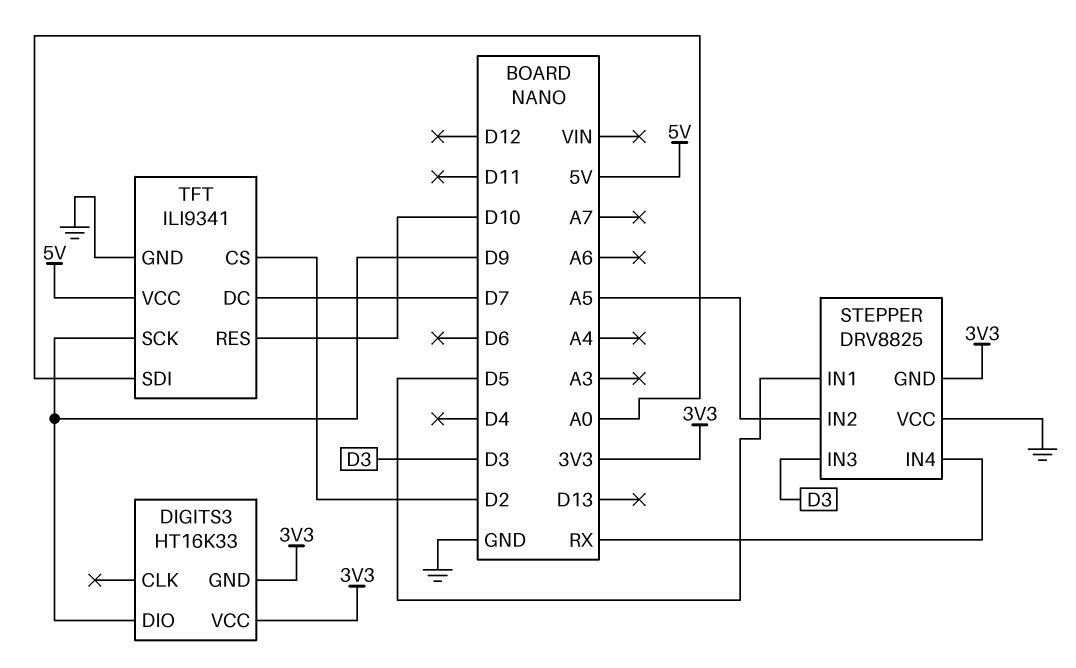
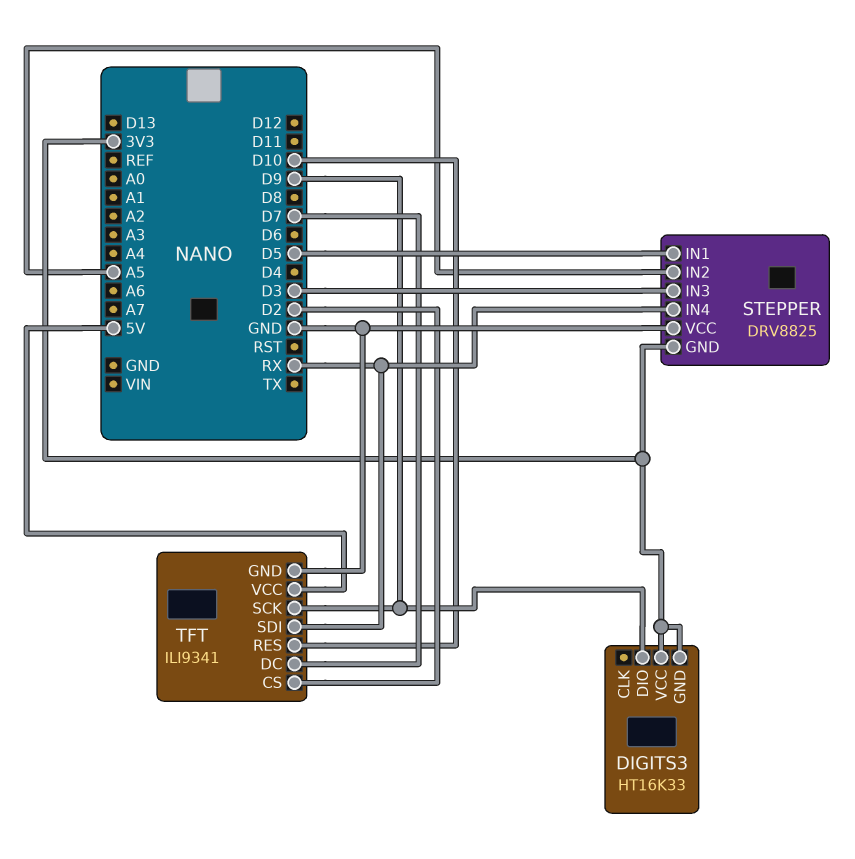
TFT pin SDI: A0 -> RX

